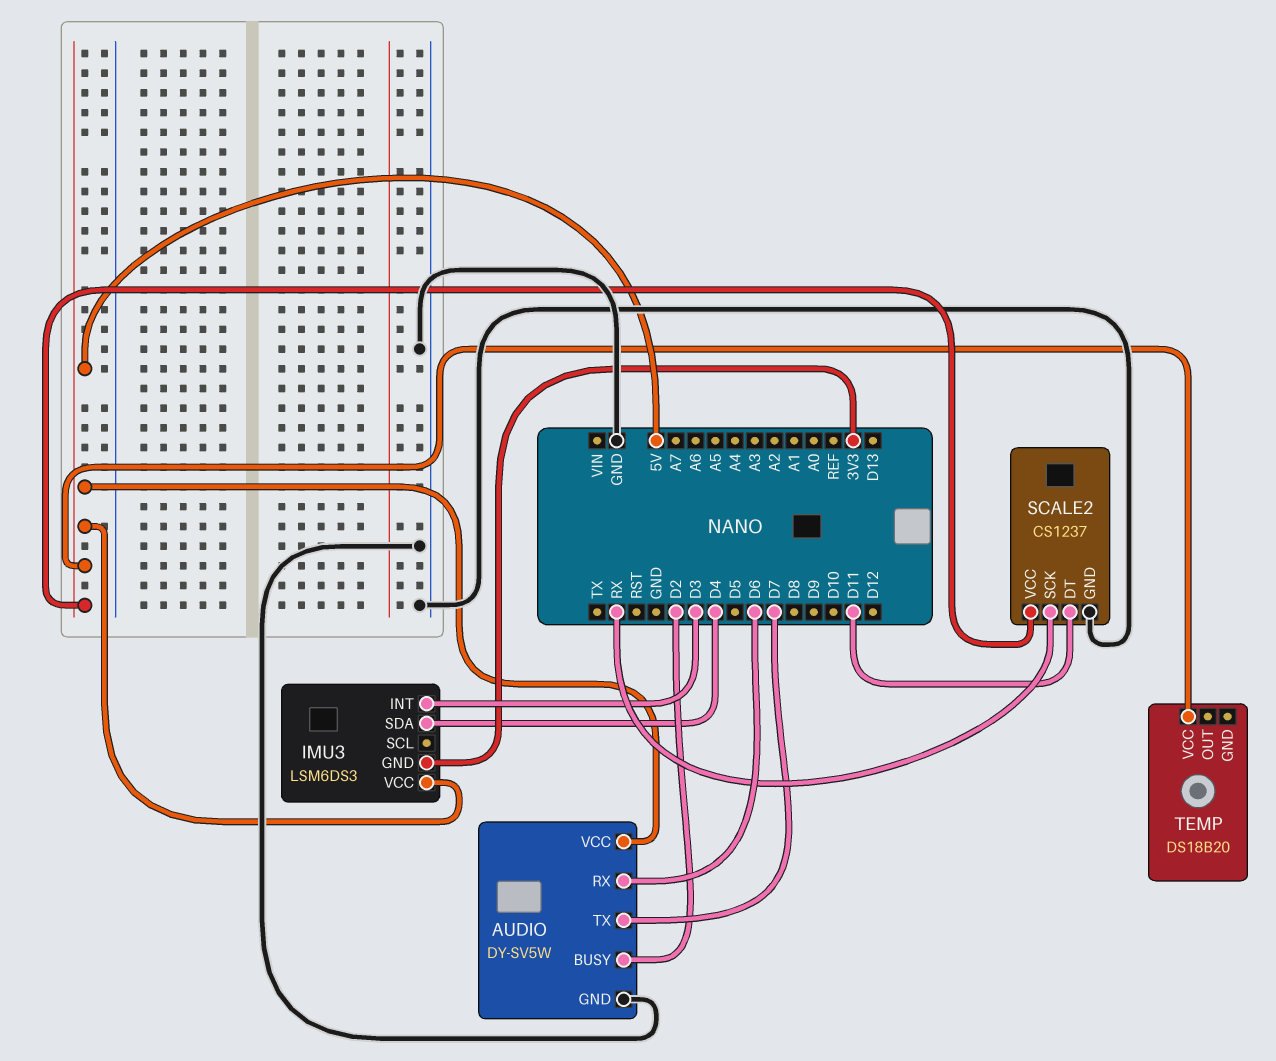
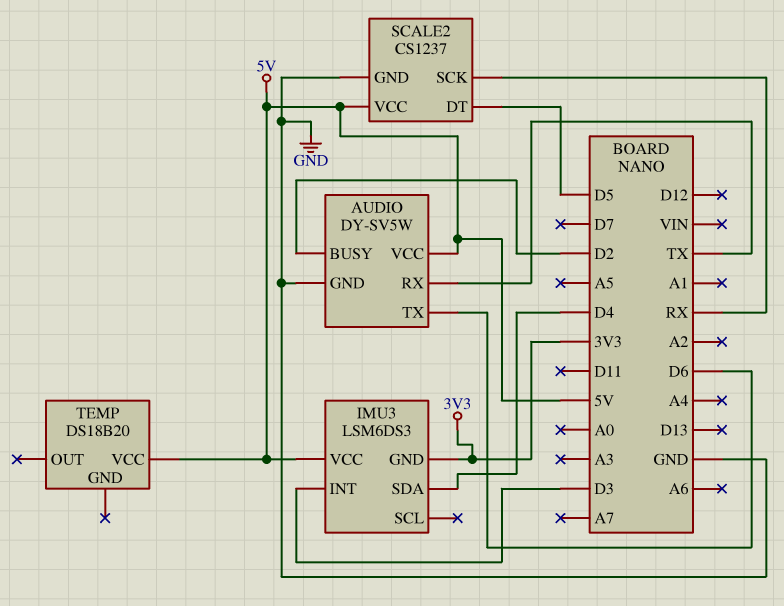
AUDIO pin RX: D6 -> TX
AUDIO pin TX: D7 -> D6
SCALE2 pin DT: D11 -> D5

